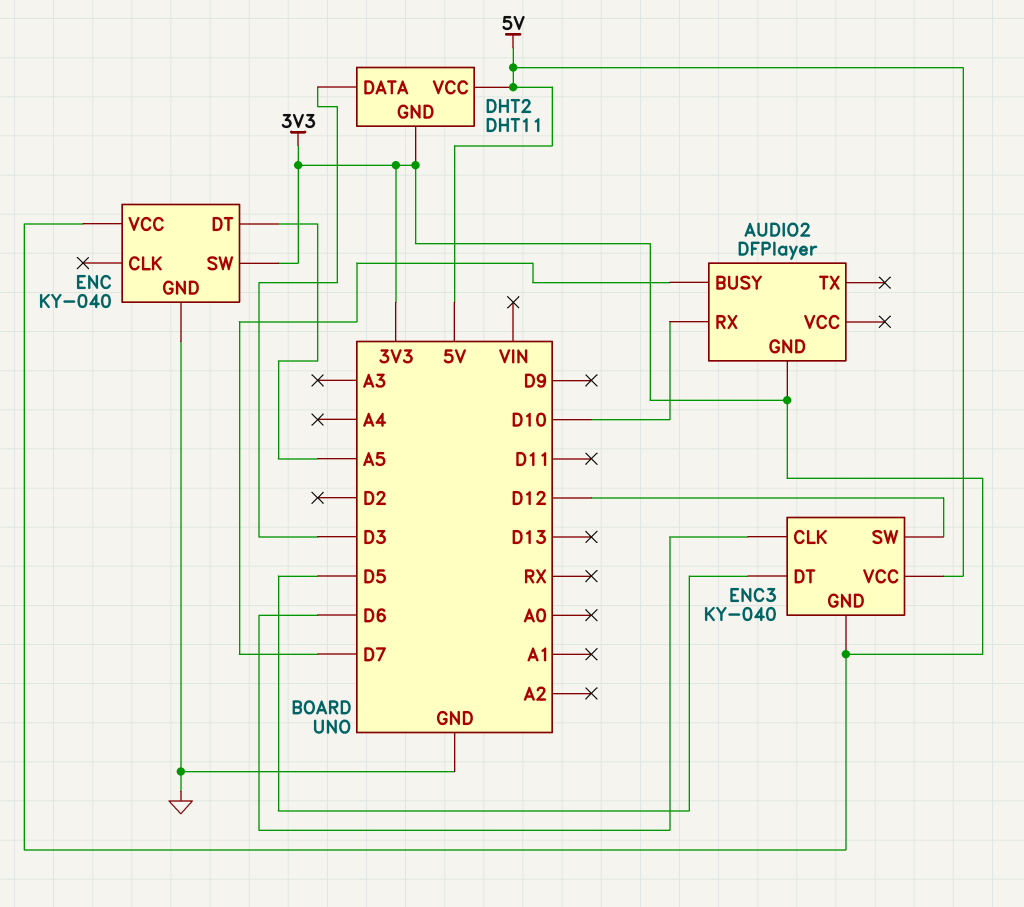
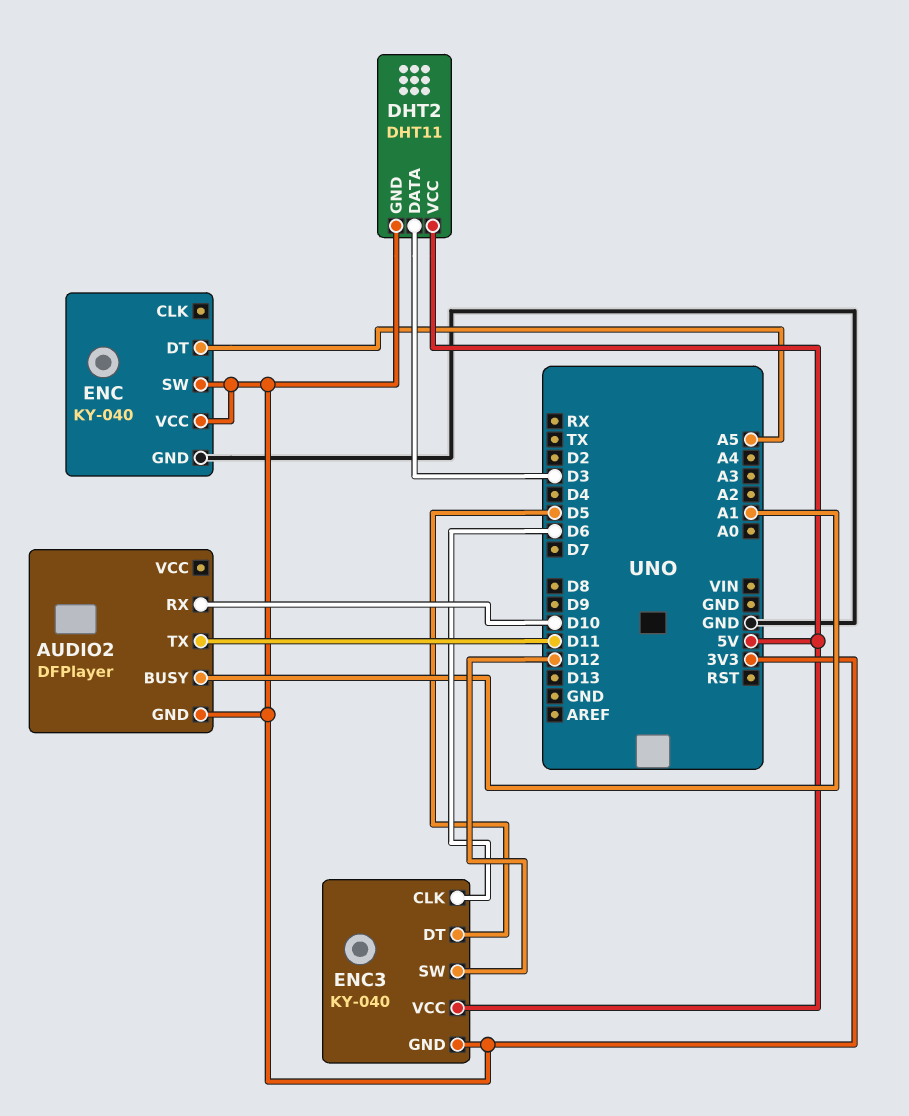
AUDIO2 pin BUSY: D7 -> A1
AUDIO2 pin TX: none -> D11

